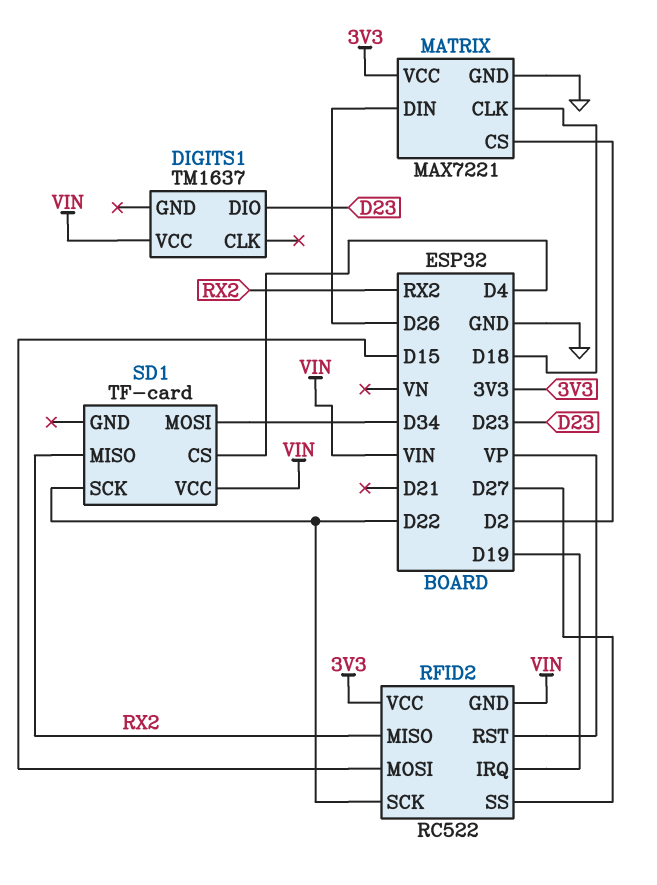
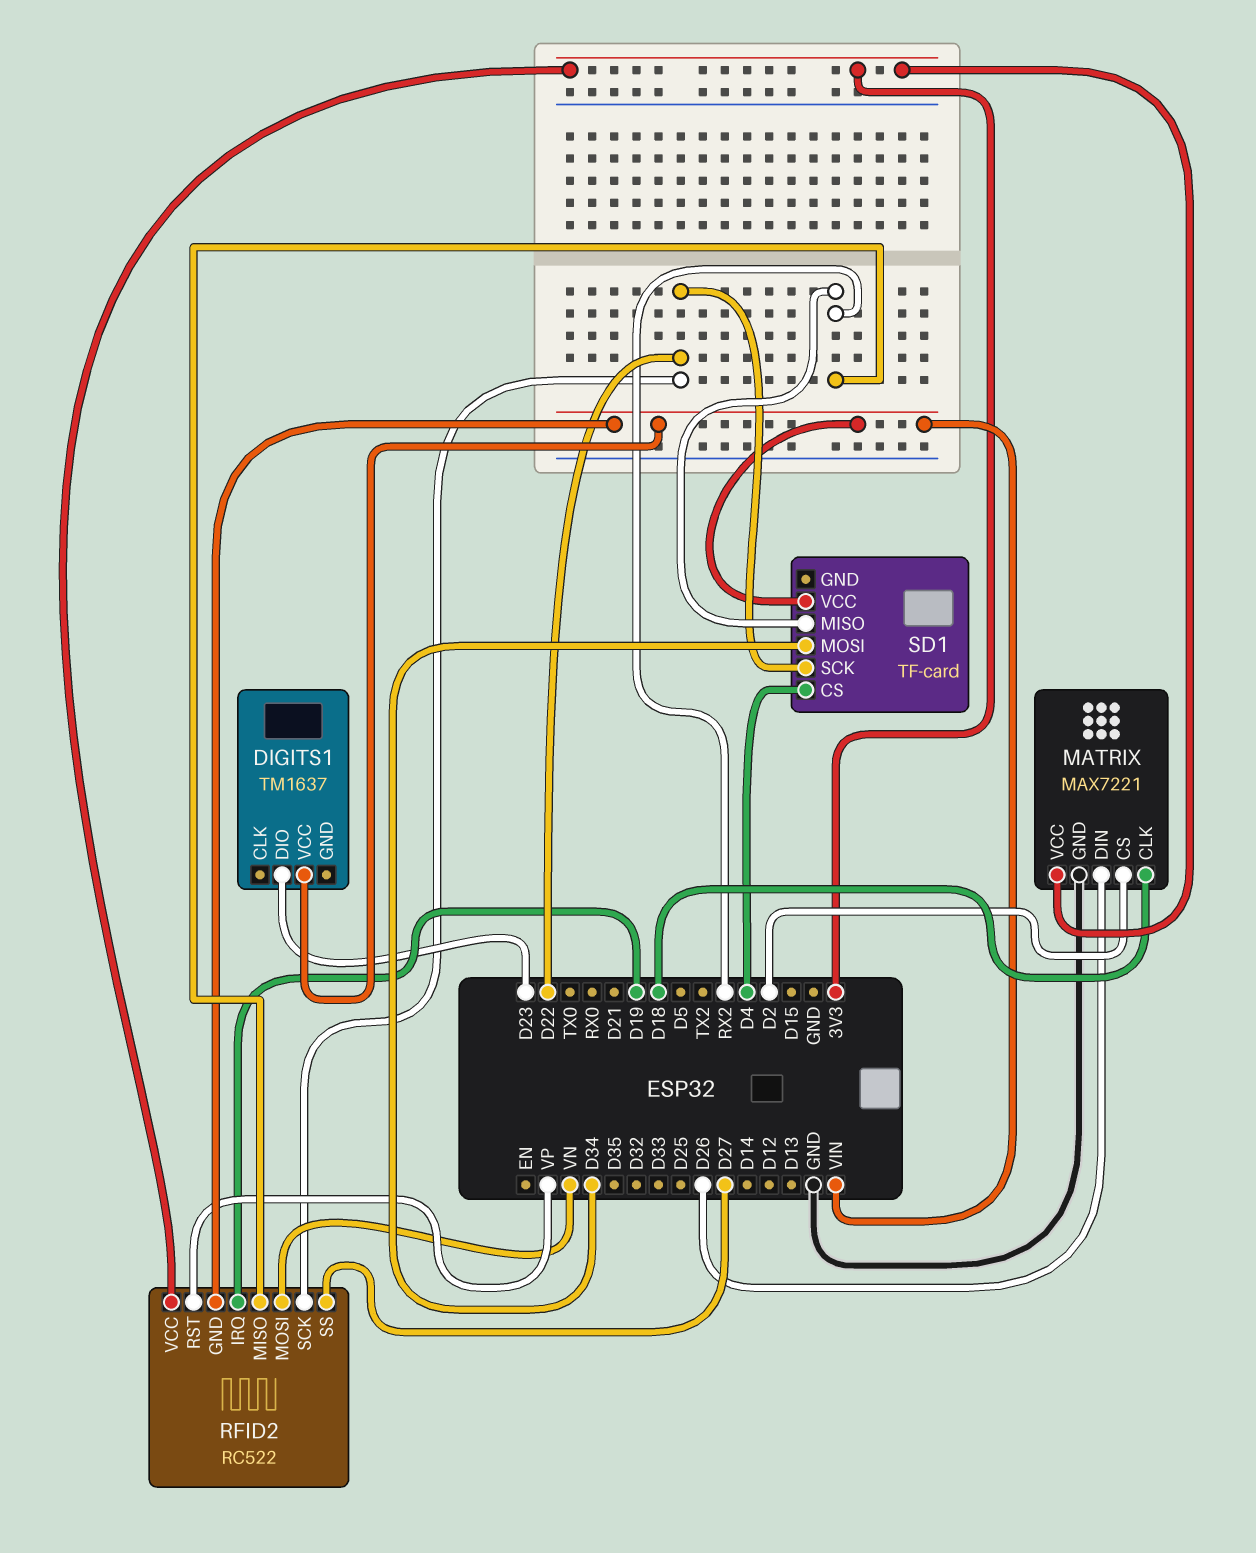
RFID2 pin MOSI: D15 -> VN

